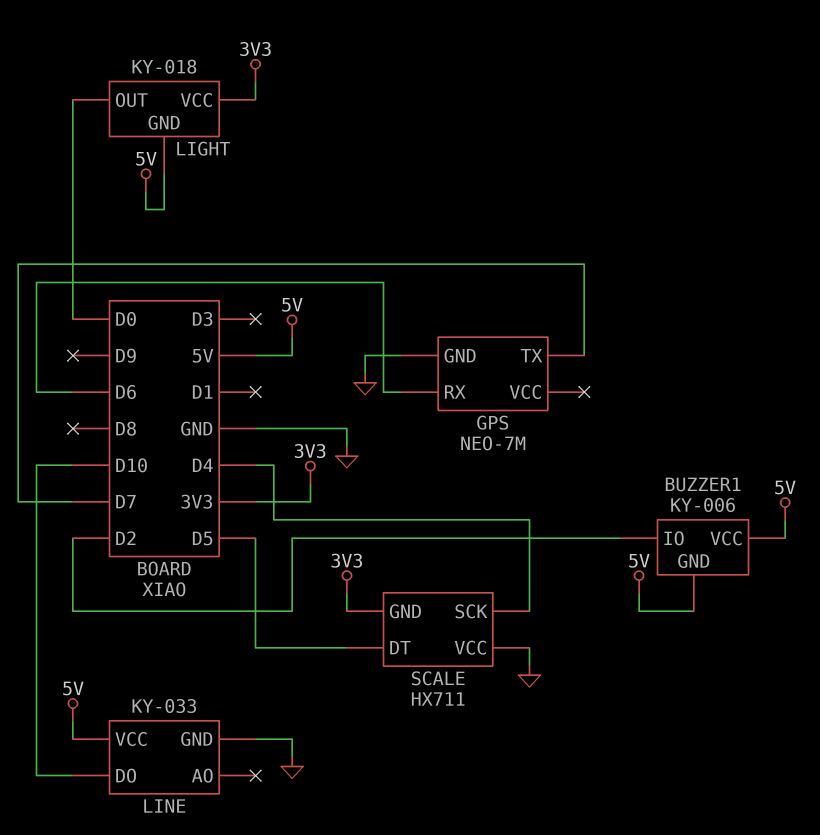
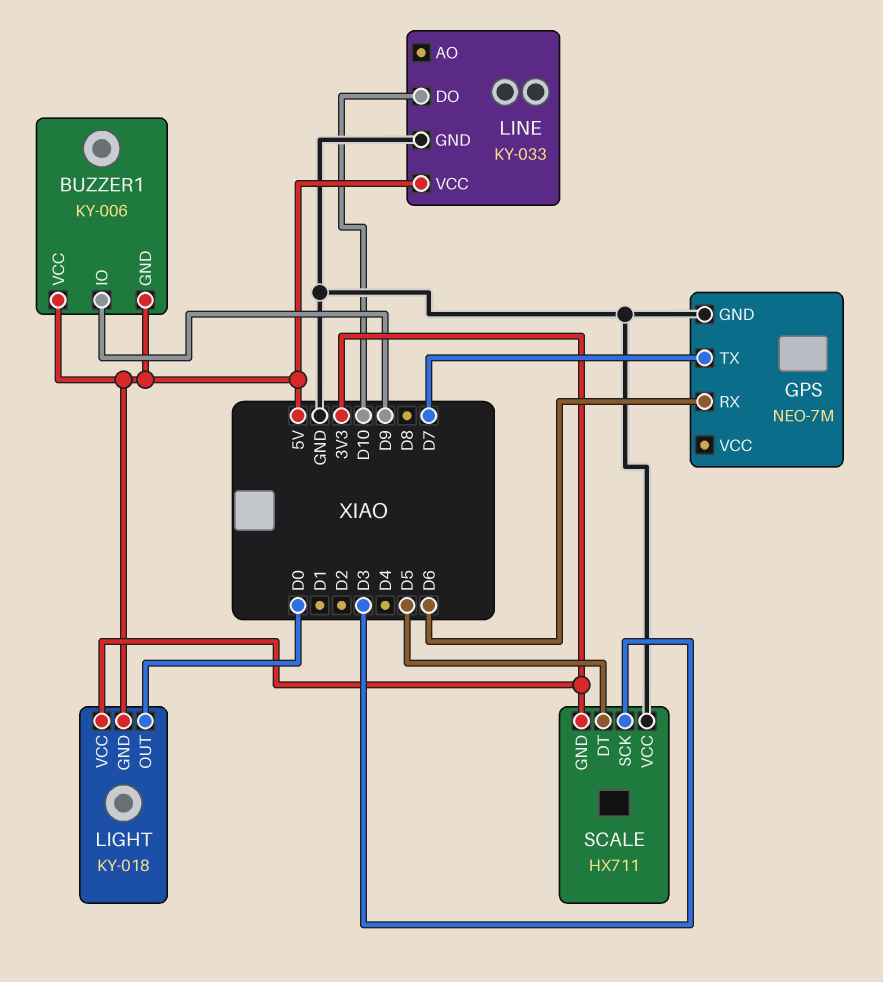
BUZZER1 pin IO: D2 -> D9
SCALE pin SCK: D4 -> D3

